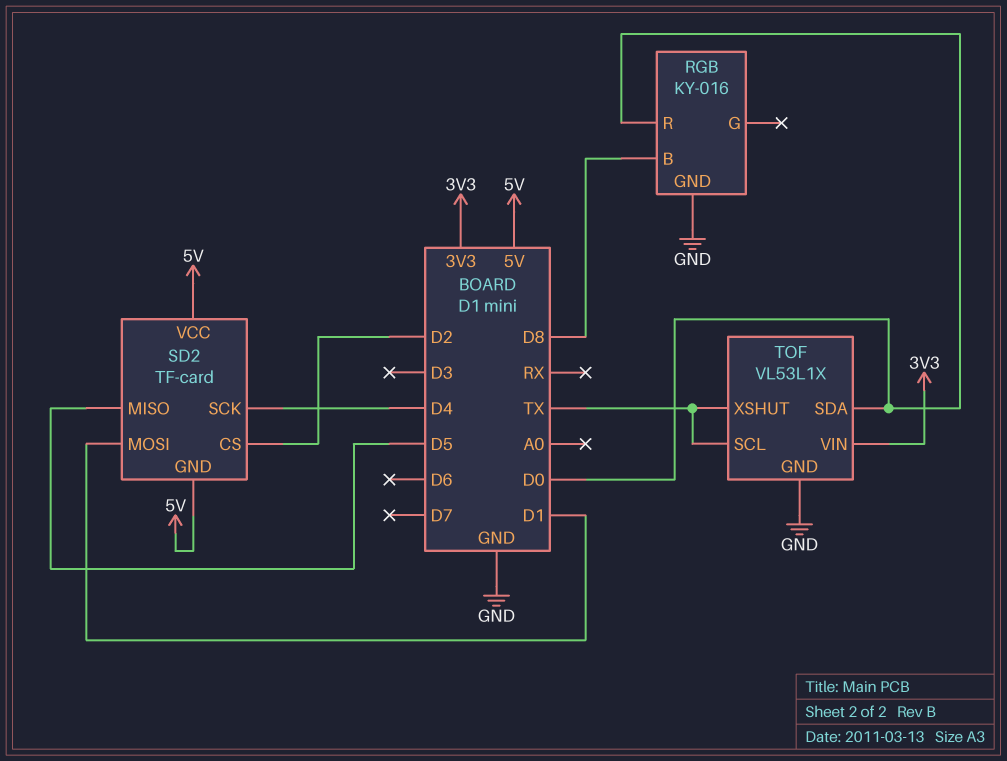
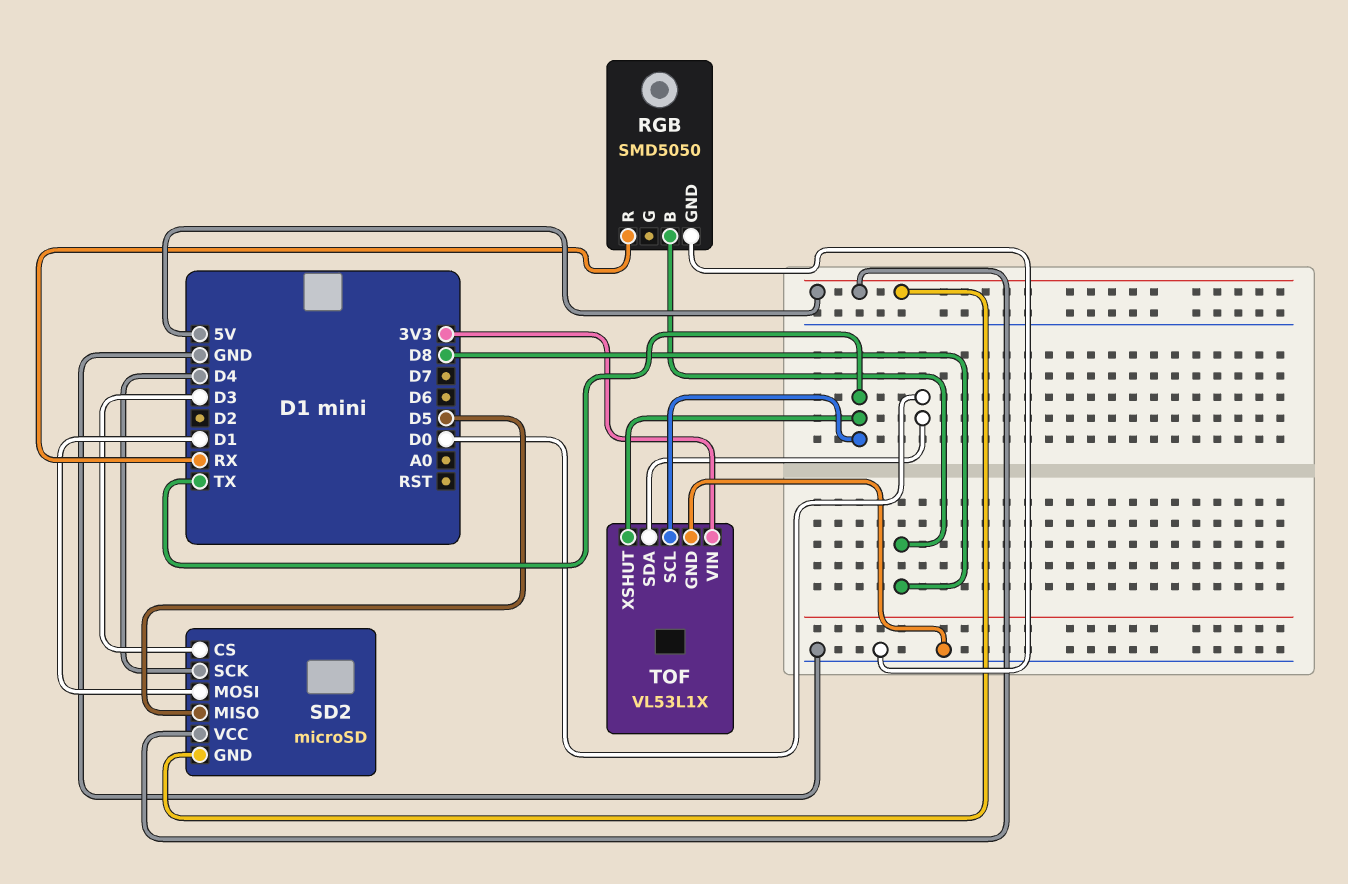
RGB: KY-016 -> SMD5050
RGB pin R: D0 -> RX
SD2: TF-card -> microSD
SD2 pin CS: D2 -> D3

